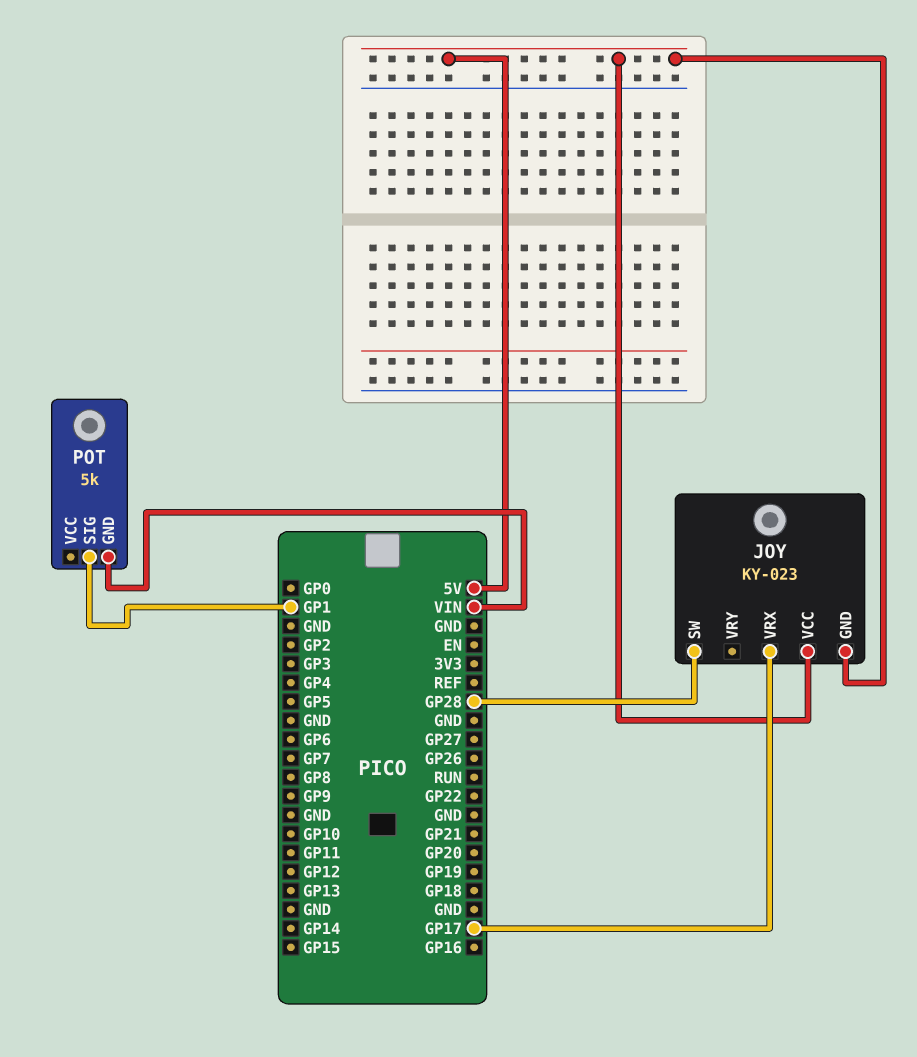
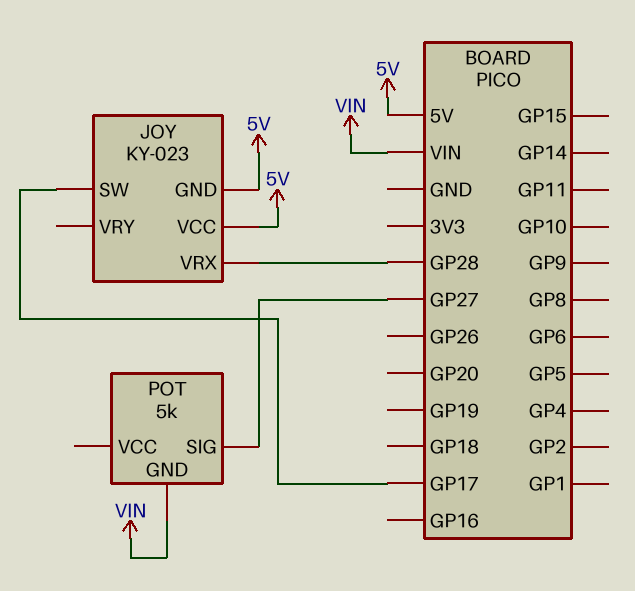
JOY pin SW: GP28 -> GP17
JOY pin VRX: GP17 -> GP28
POT pin SIG: GP1 -> GP27

